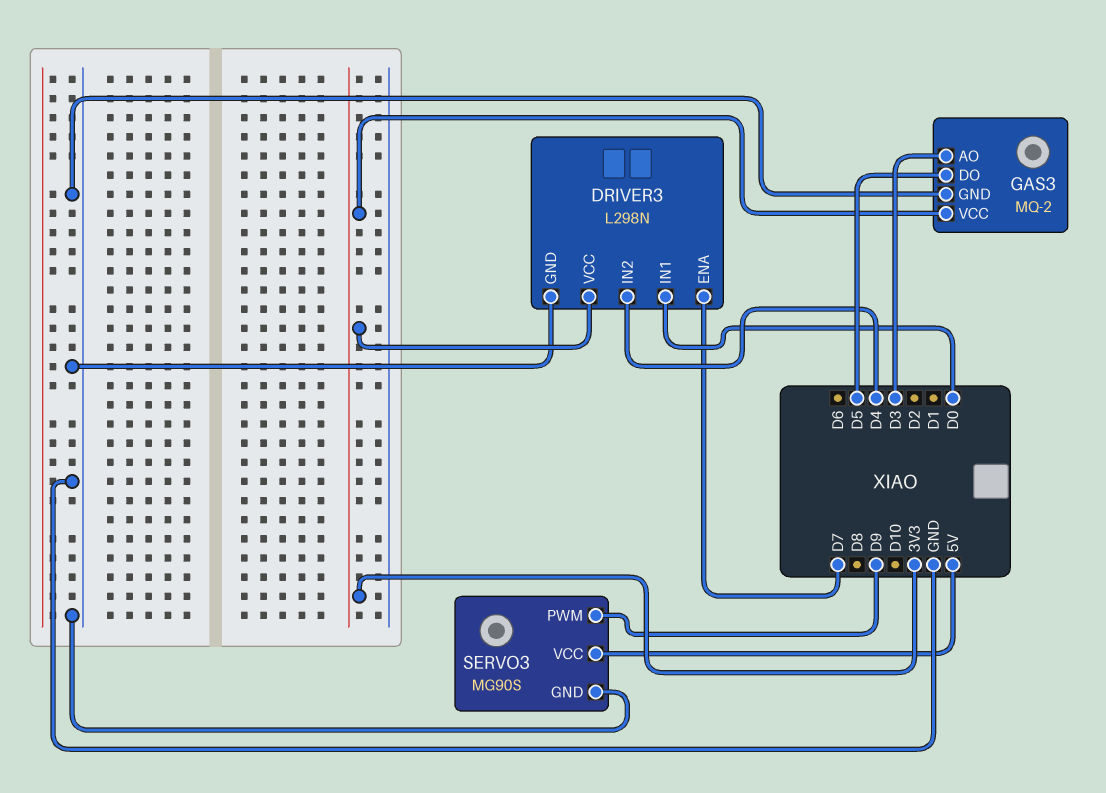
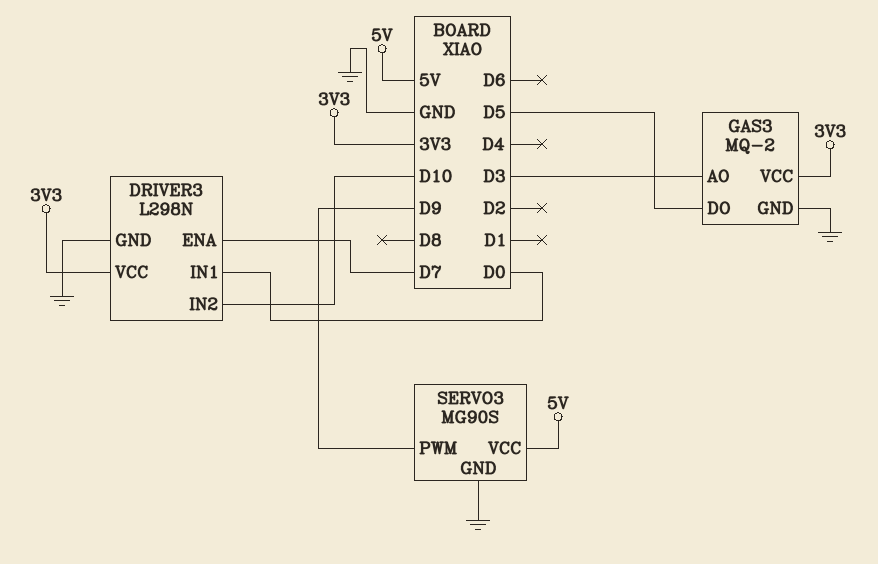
DRIVER3 pin IN2: D4 -> D10

